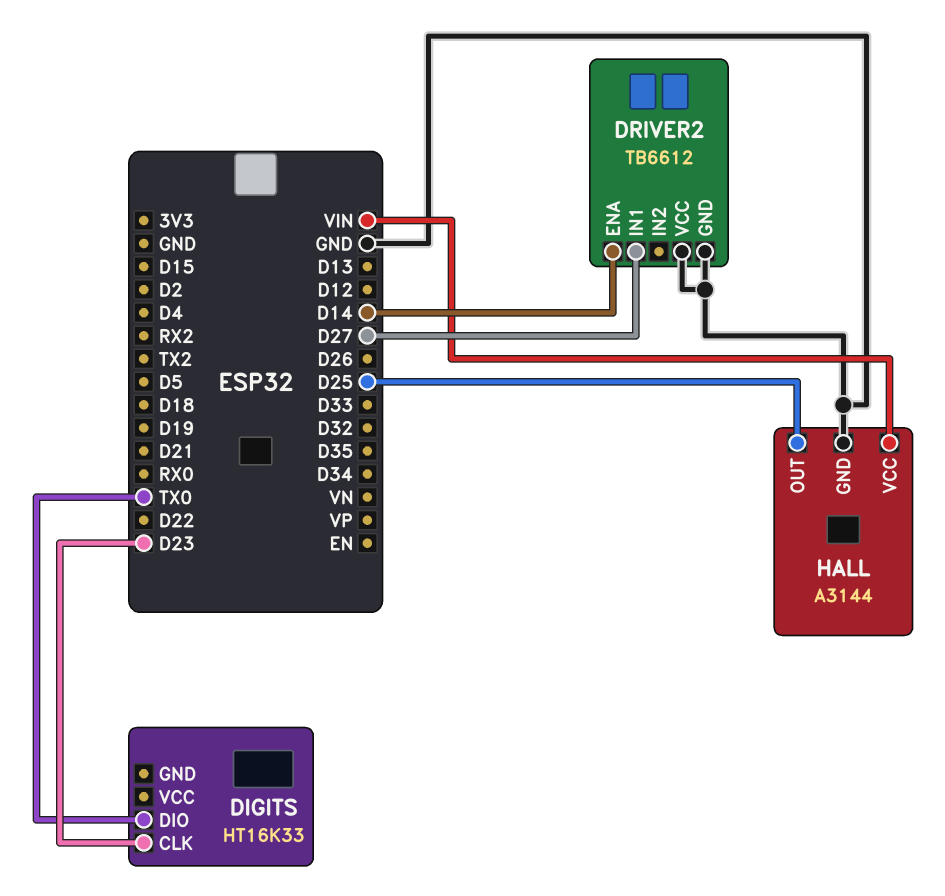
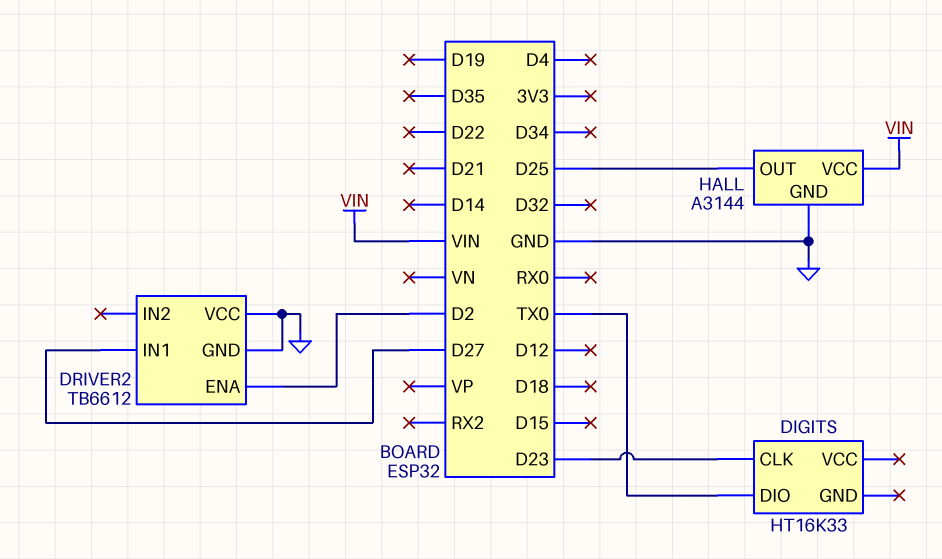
DRIVER2 pin ENA: D14 -> D2

